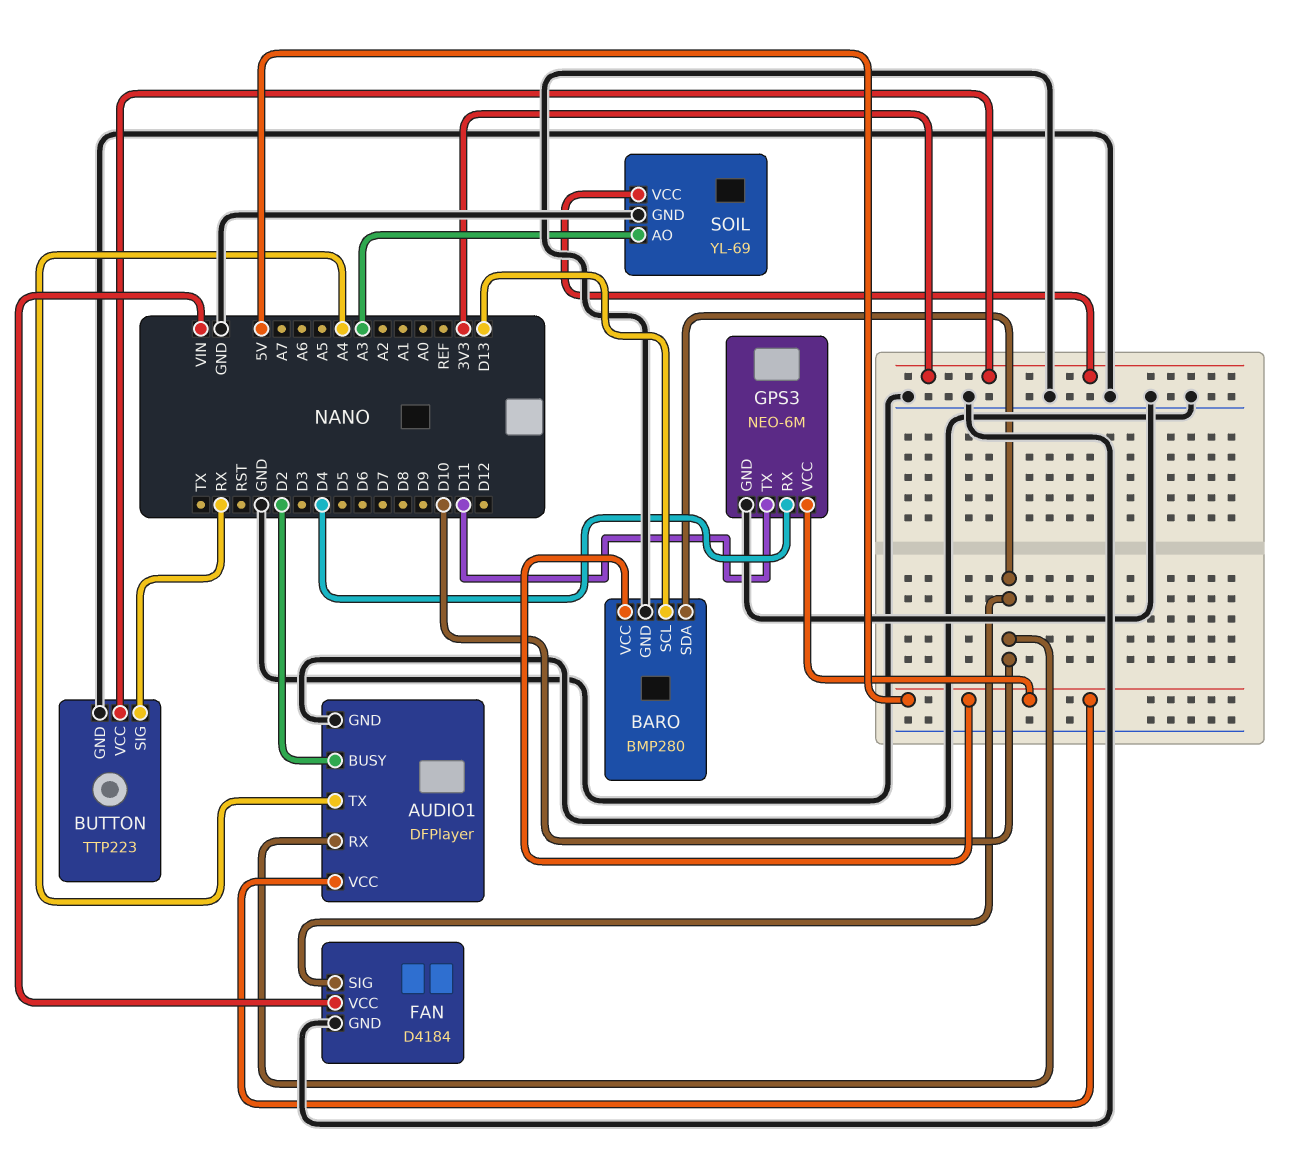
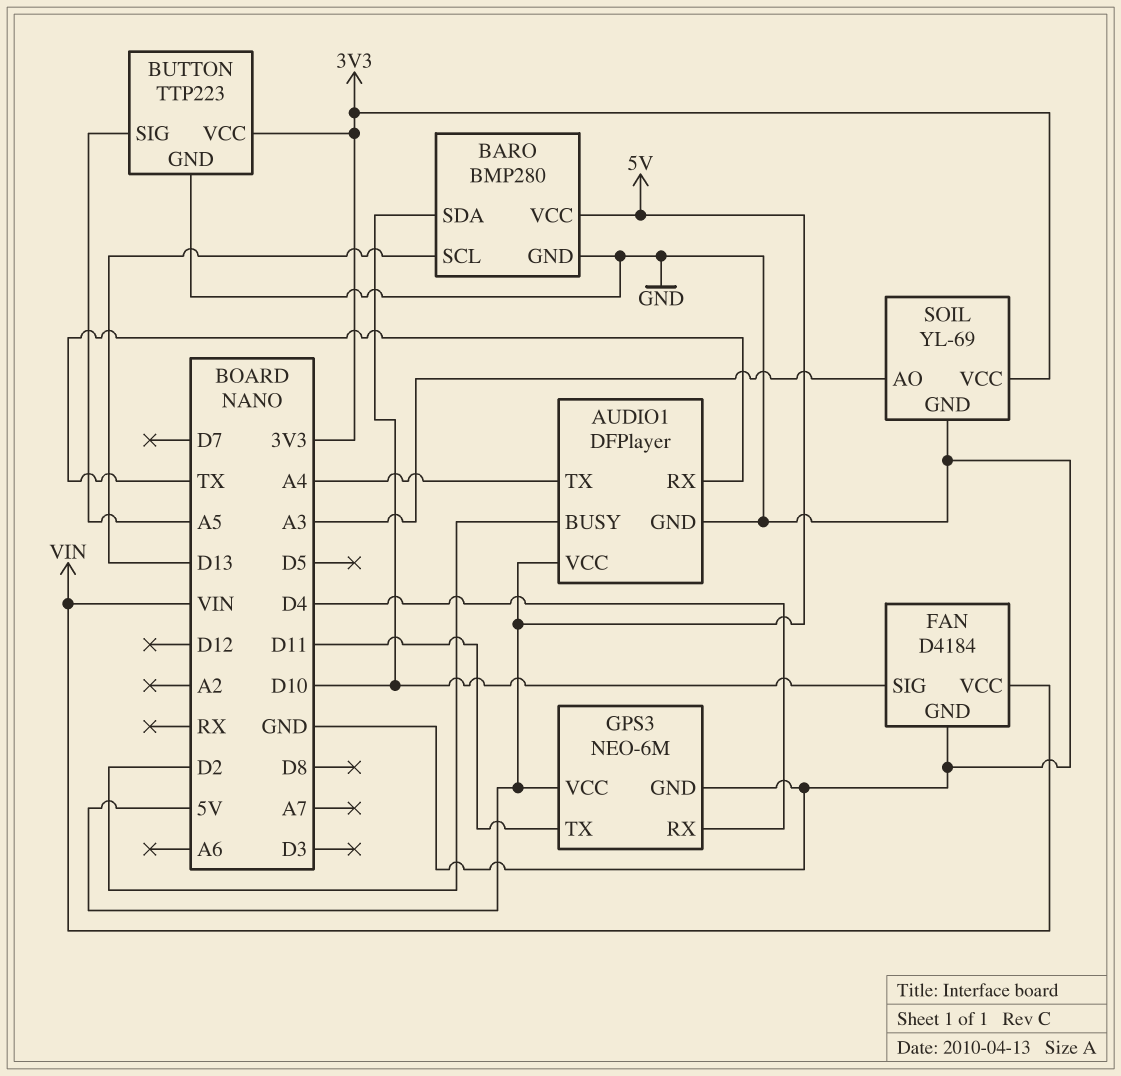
AUDIO1 pin RX: D10 -> TX
BUTTON pin SIG: RX -> A5

